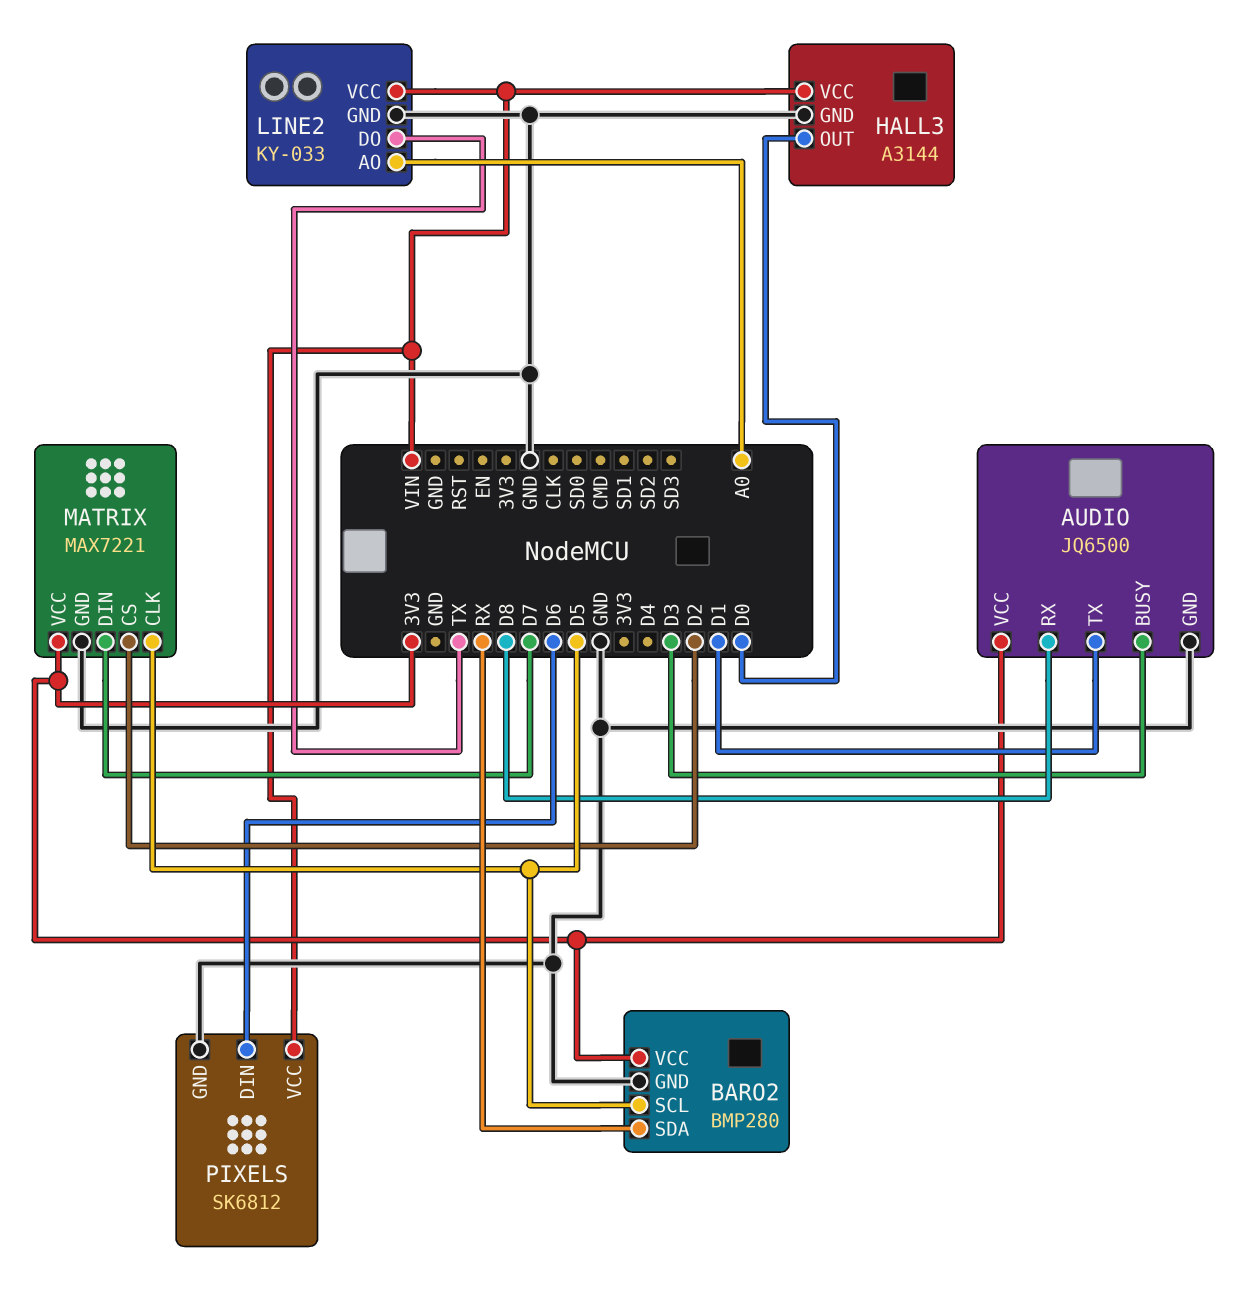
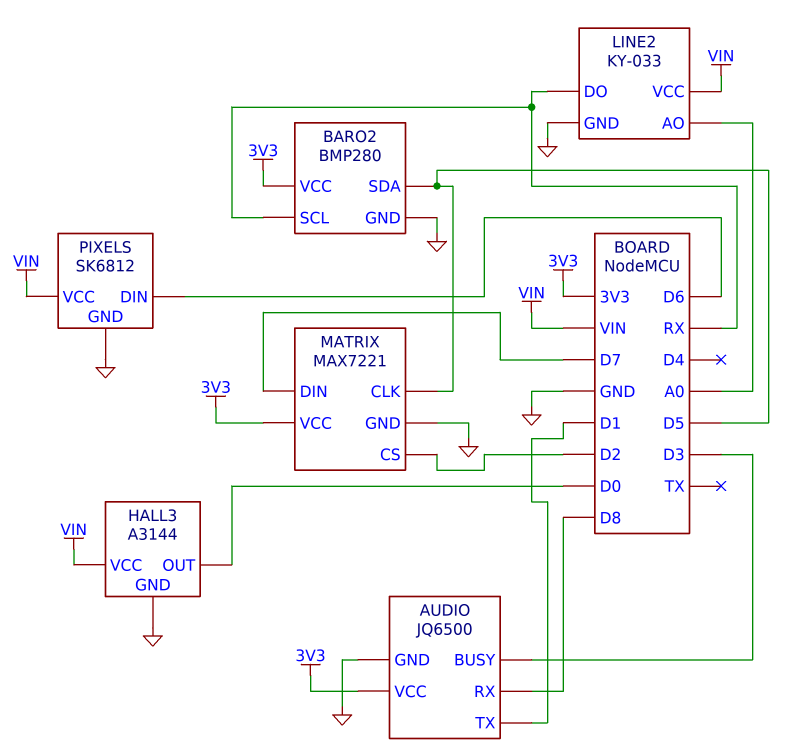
BARO2 pin SCL: D5 -> RX
BARO2 pin SDA: RX -> D5
LINE2 pin DO: TX -> RX

